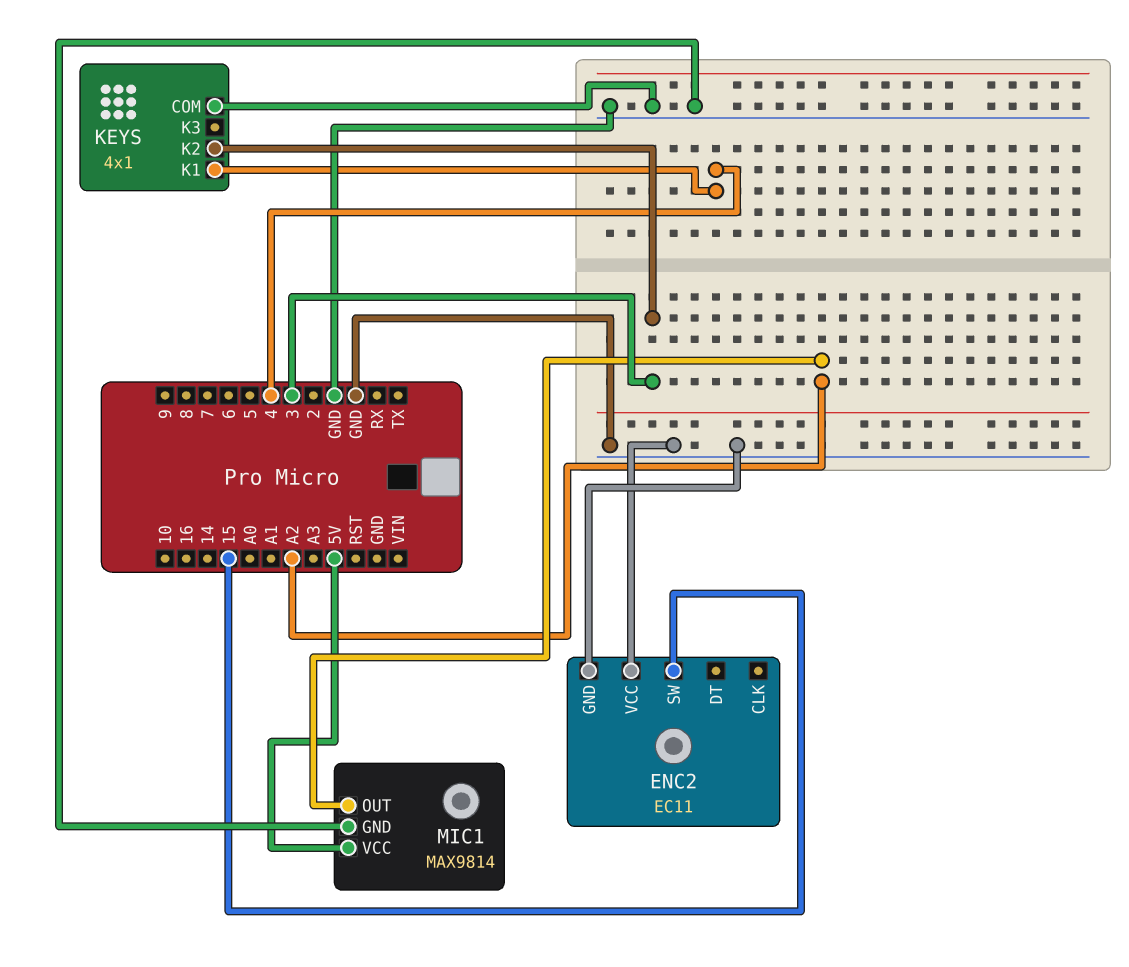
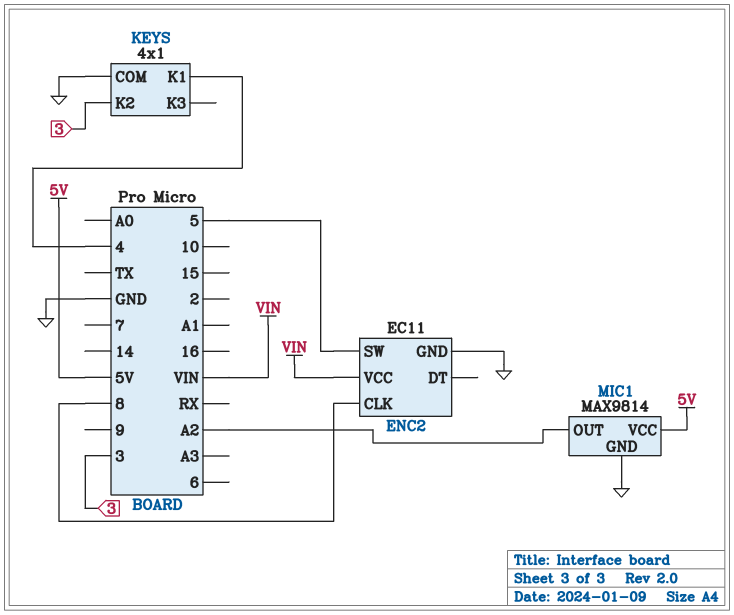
ENC2 pin CLK: none -> 8
ENC2 pin SW: 15 -> 5
ENC2 pin VCC: GND -> VIN

